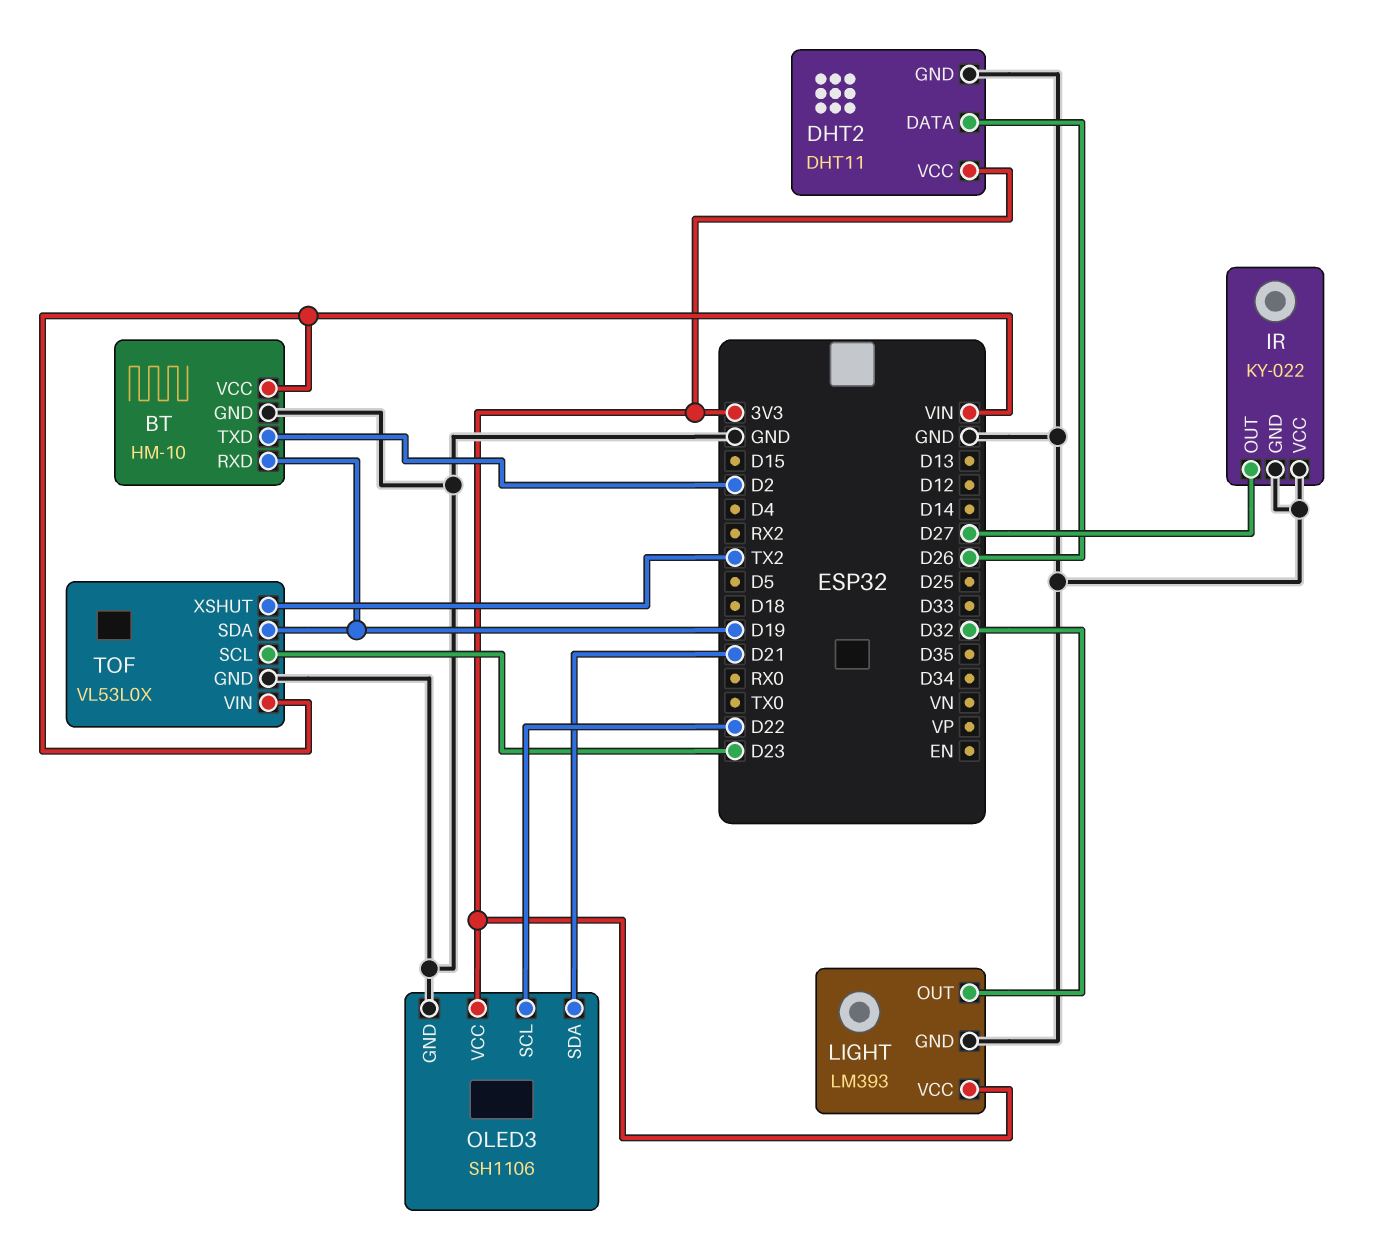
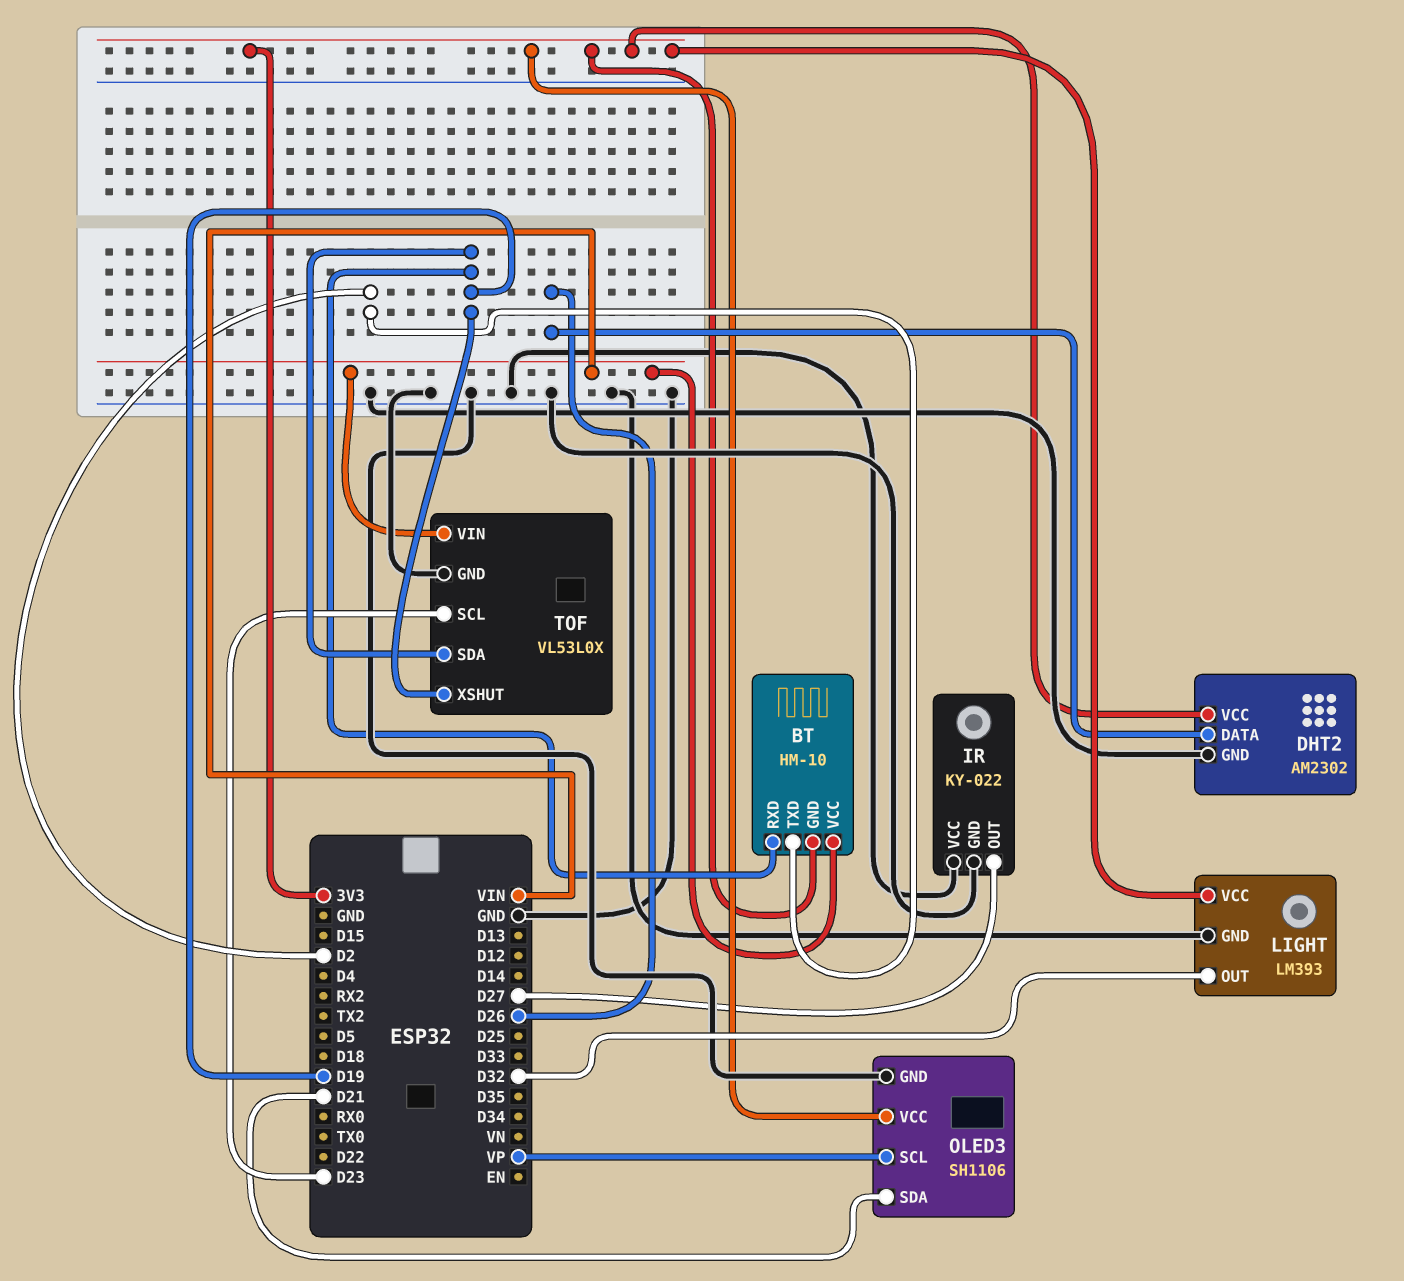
BT pin GND: GND -> 3V3
DHT2: DHT11 -> AM2302
OLED3 pin SCL: D22 -> VP
TOF pin XSHUT: TX2 -> D19

